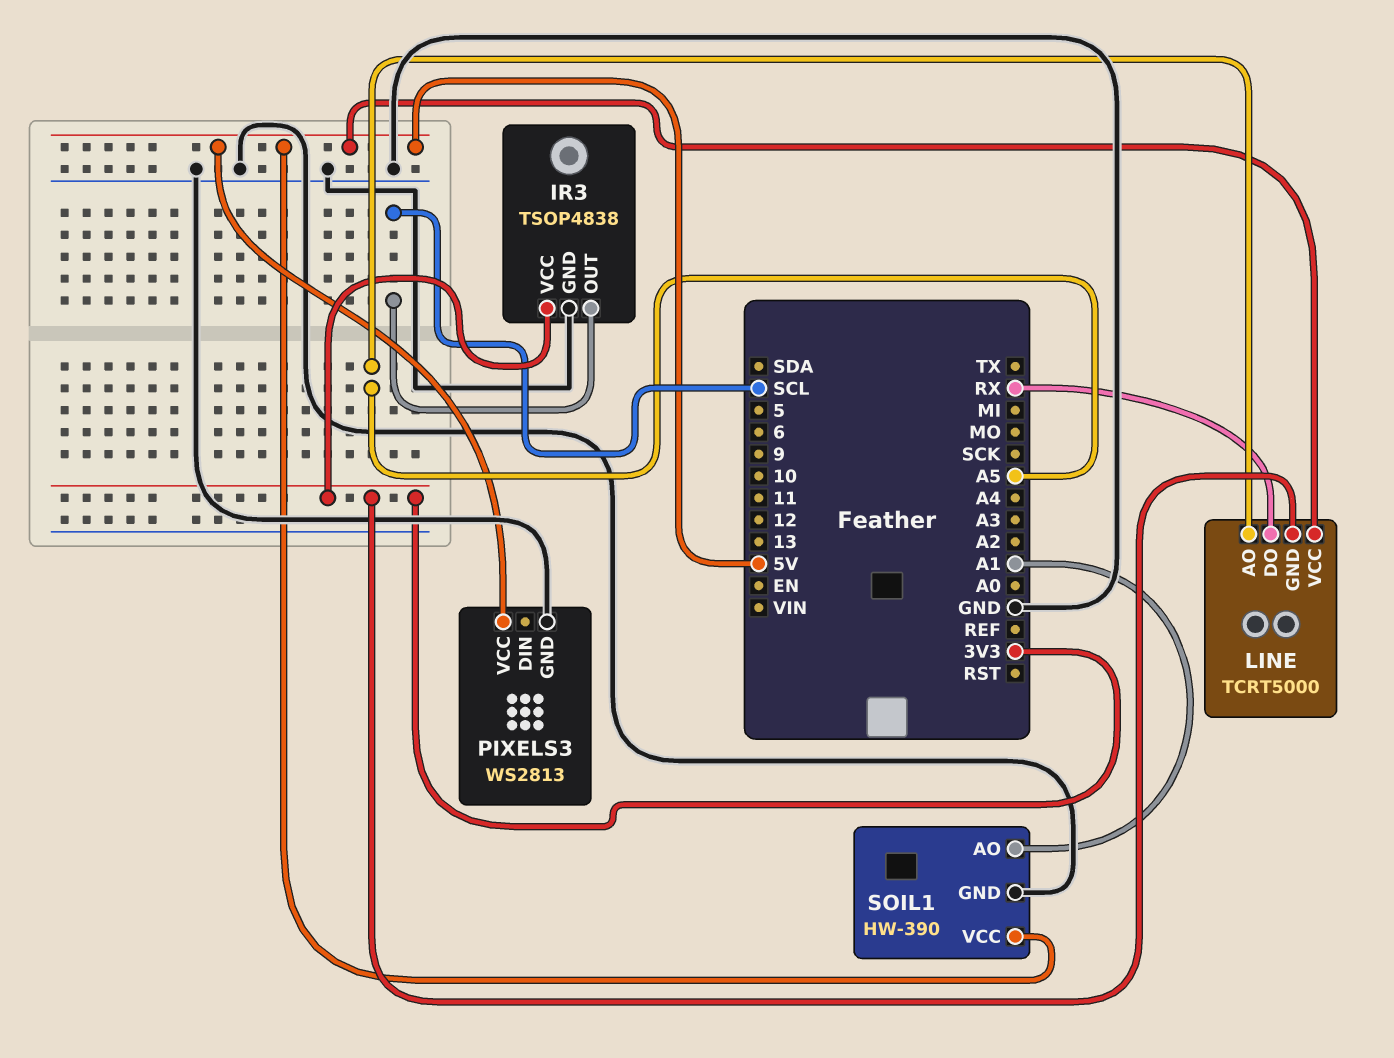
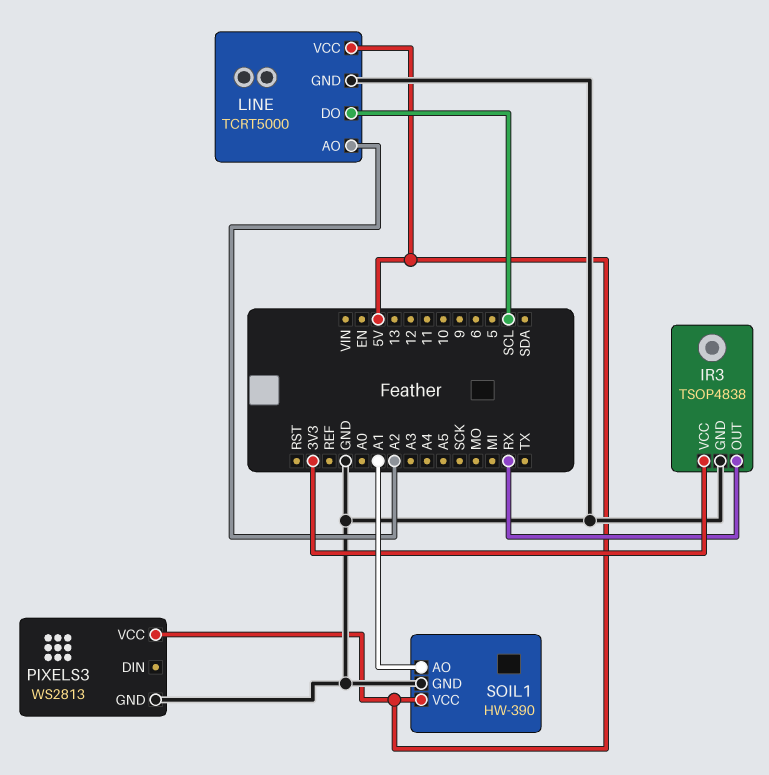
IR3 pin OUT: SCL -> RX
LINE pin AO: A5 -> A2
LINE pin DO: RX -> SCL
LINE pin GND: 3V3 -> GND

